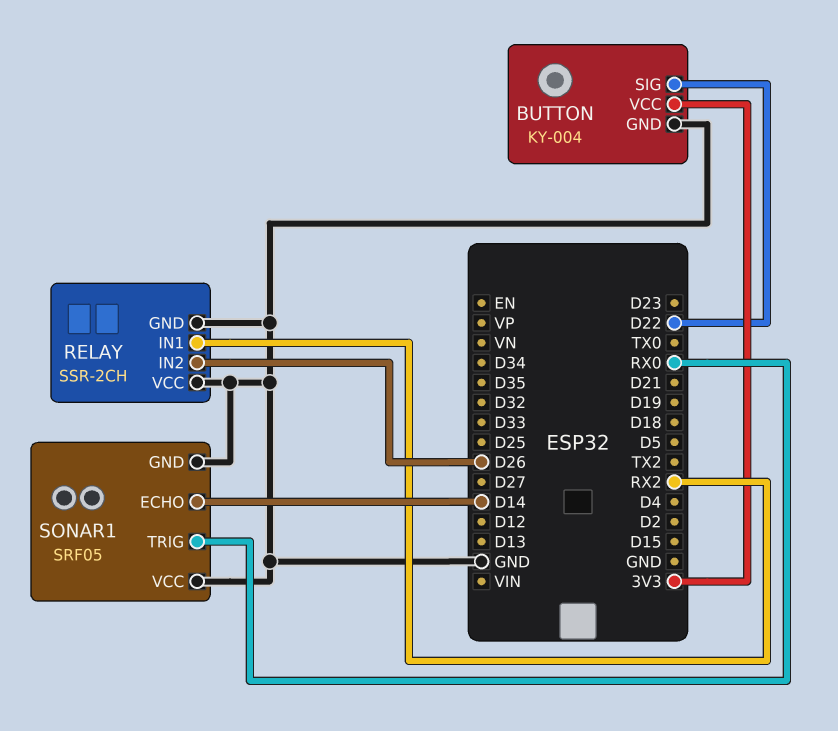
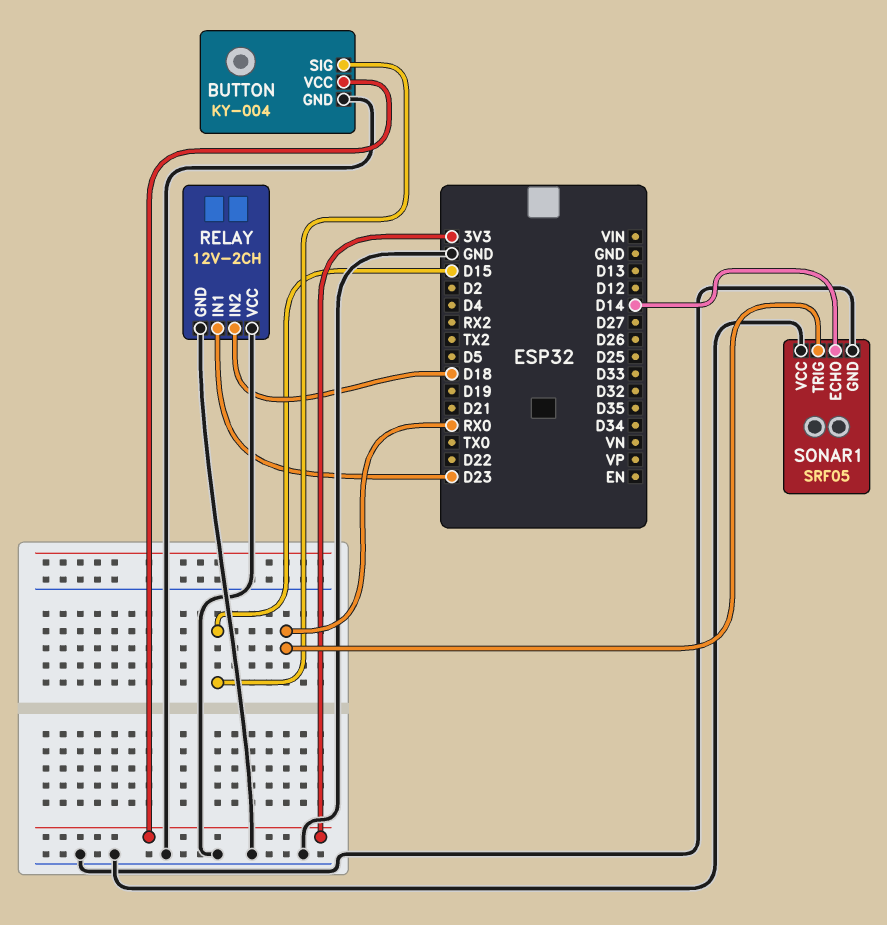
BUTTON pin SIG: D22 -> D15
RELAY: SSR-2CH -> 12V-2CH
RELAY pin IN1: RX2 -> D23
RELAY pin IN2: D26 -> D18

